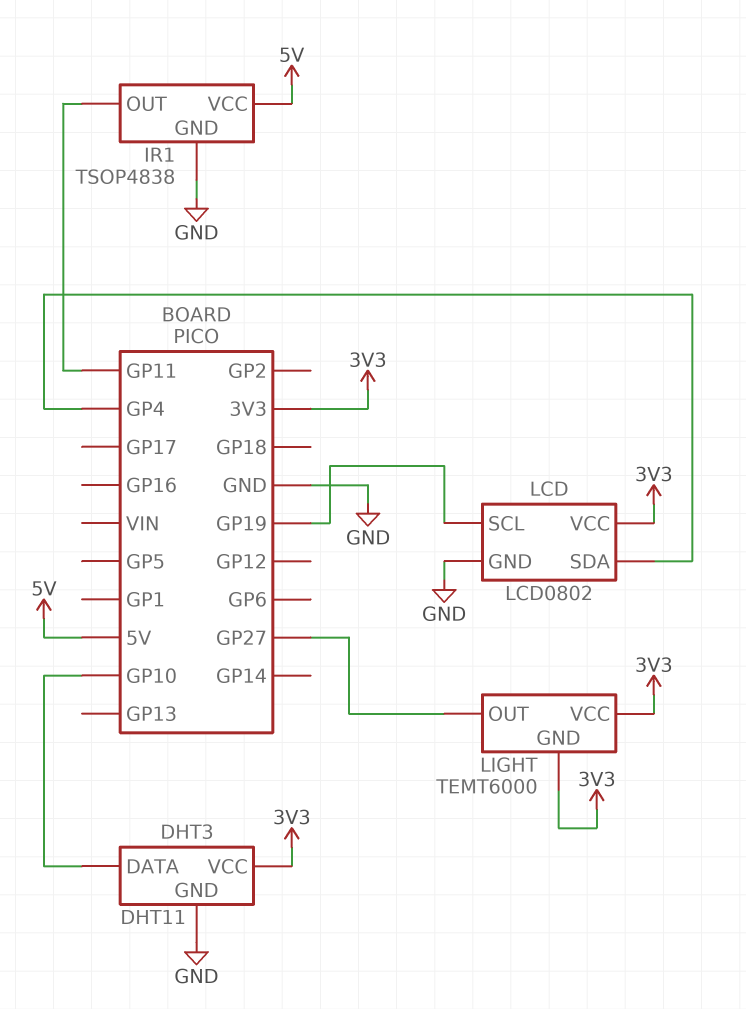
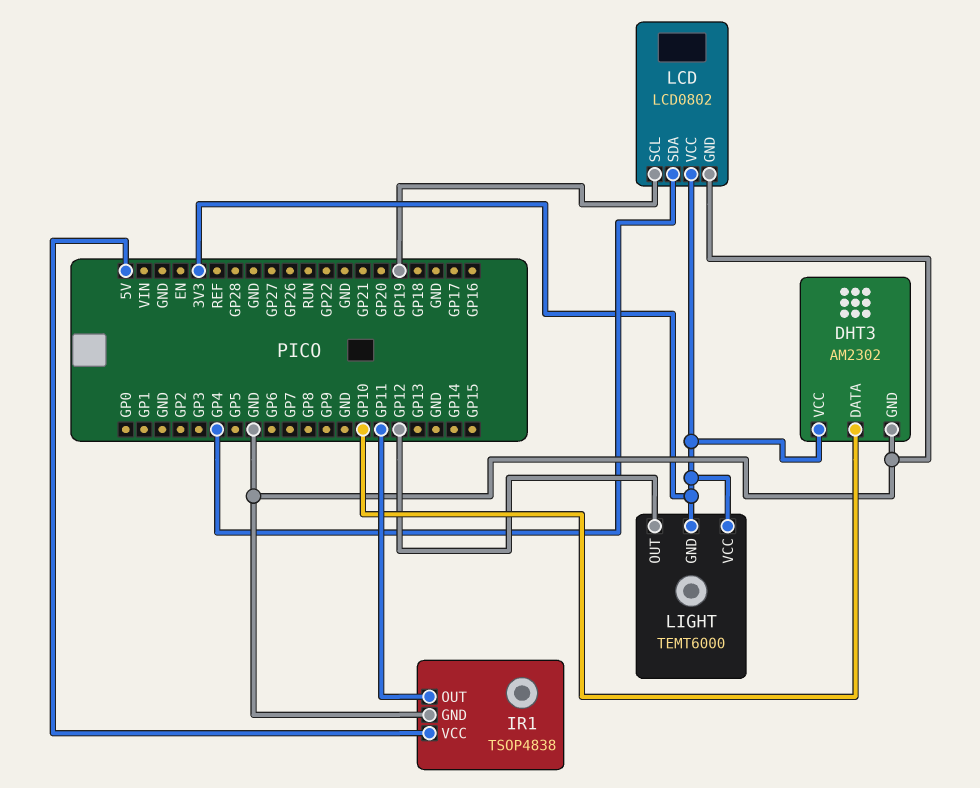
DHT3: DHT11 -> AM2302
LIGHT pin OUT: GP27 -> GP12

